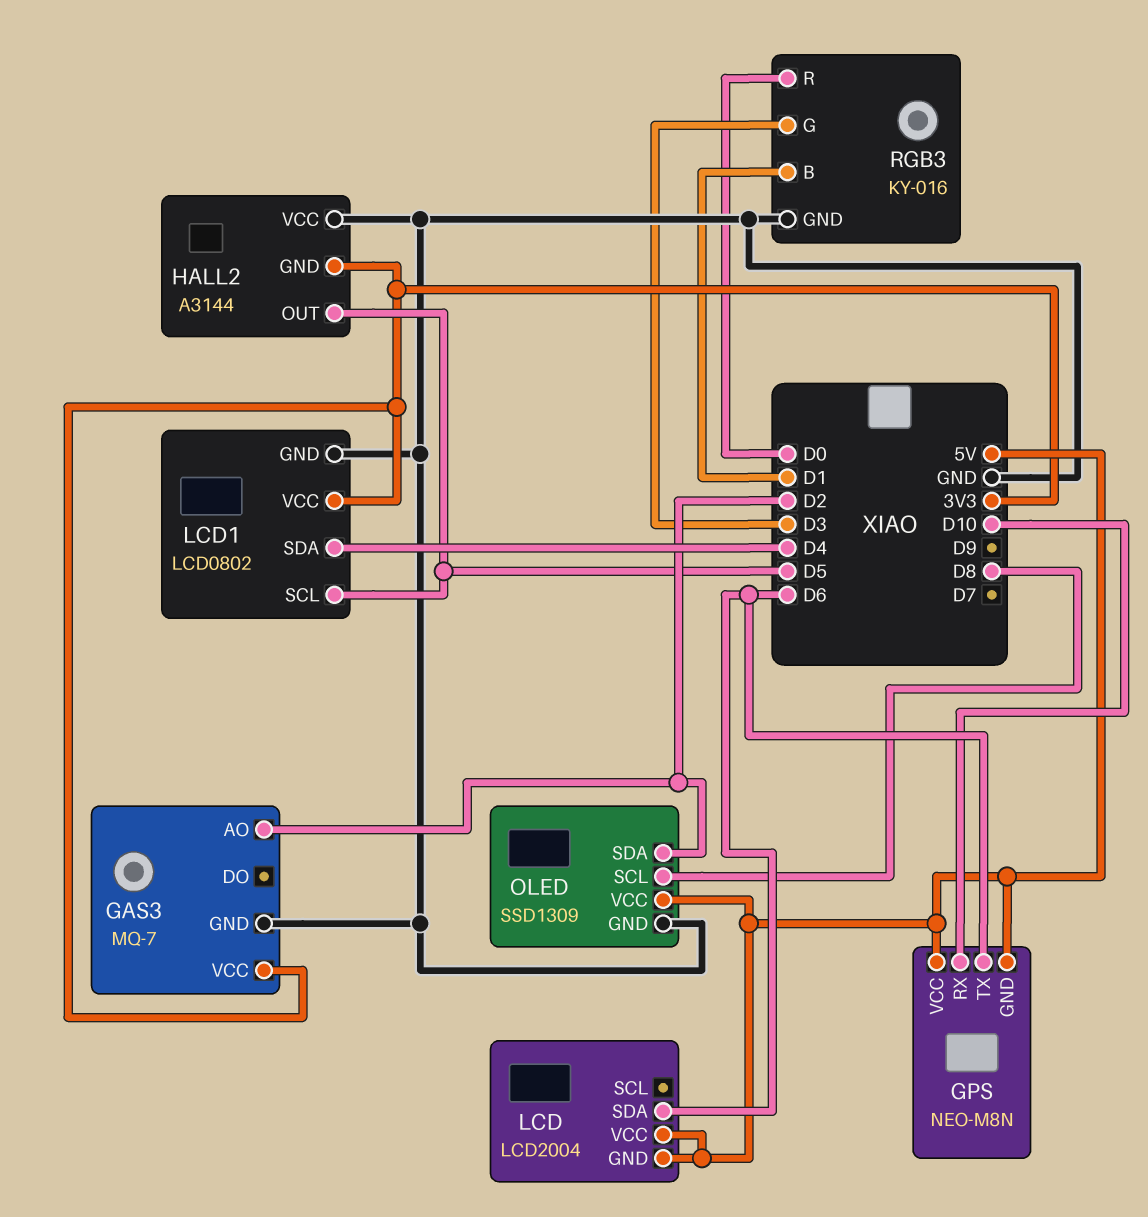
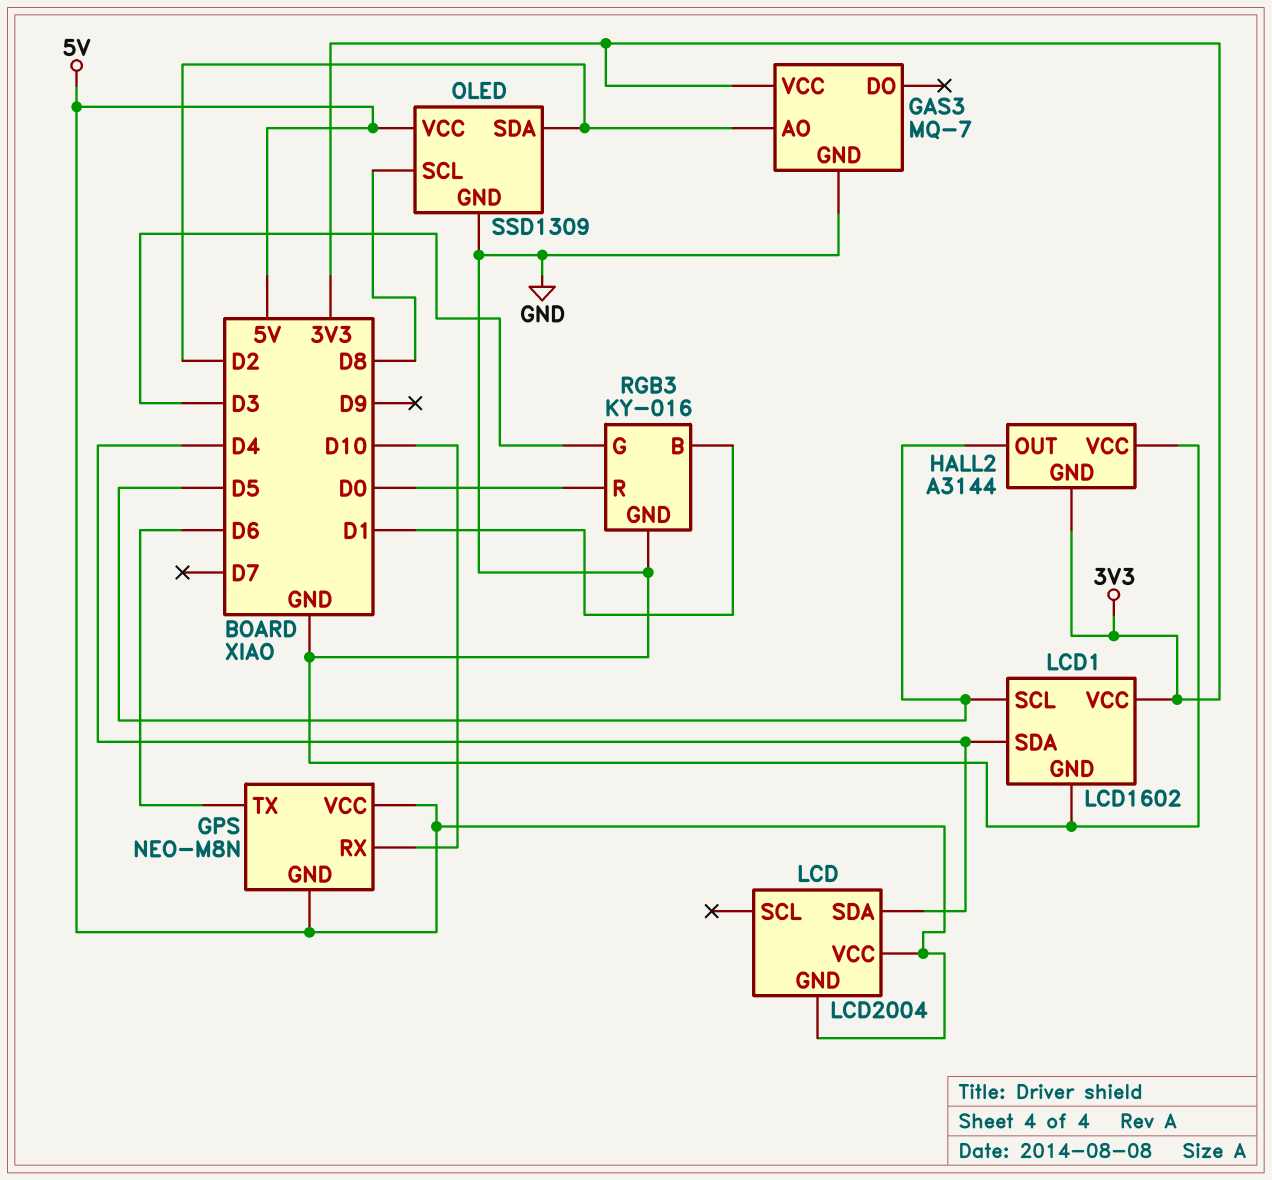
LCD pin SDA: D6 -> D4
LCD1: LCD0802 -> LCD1602

